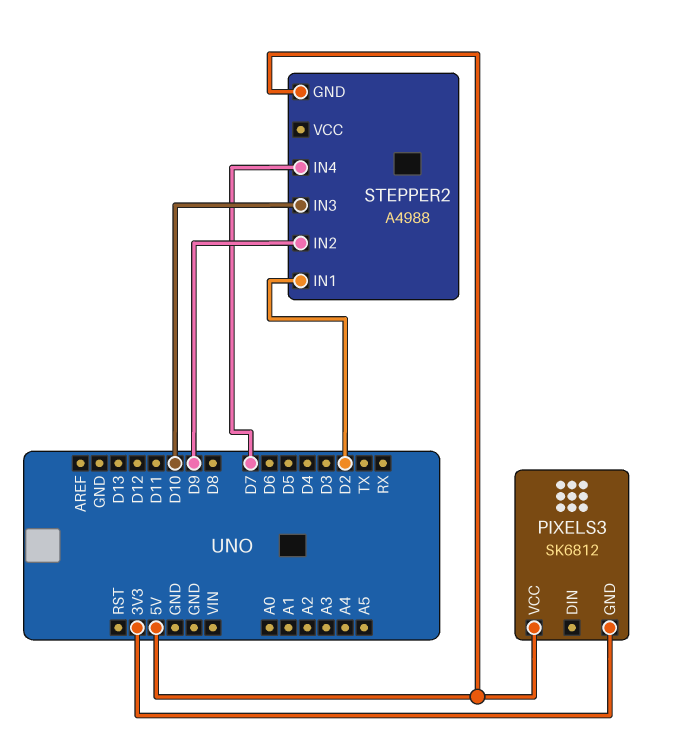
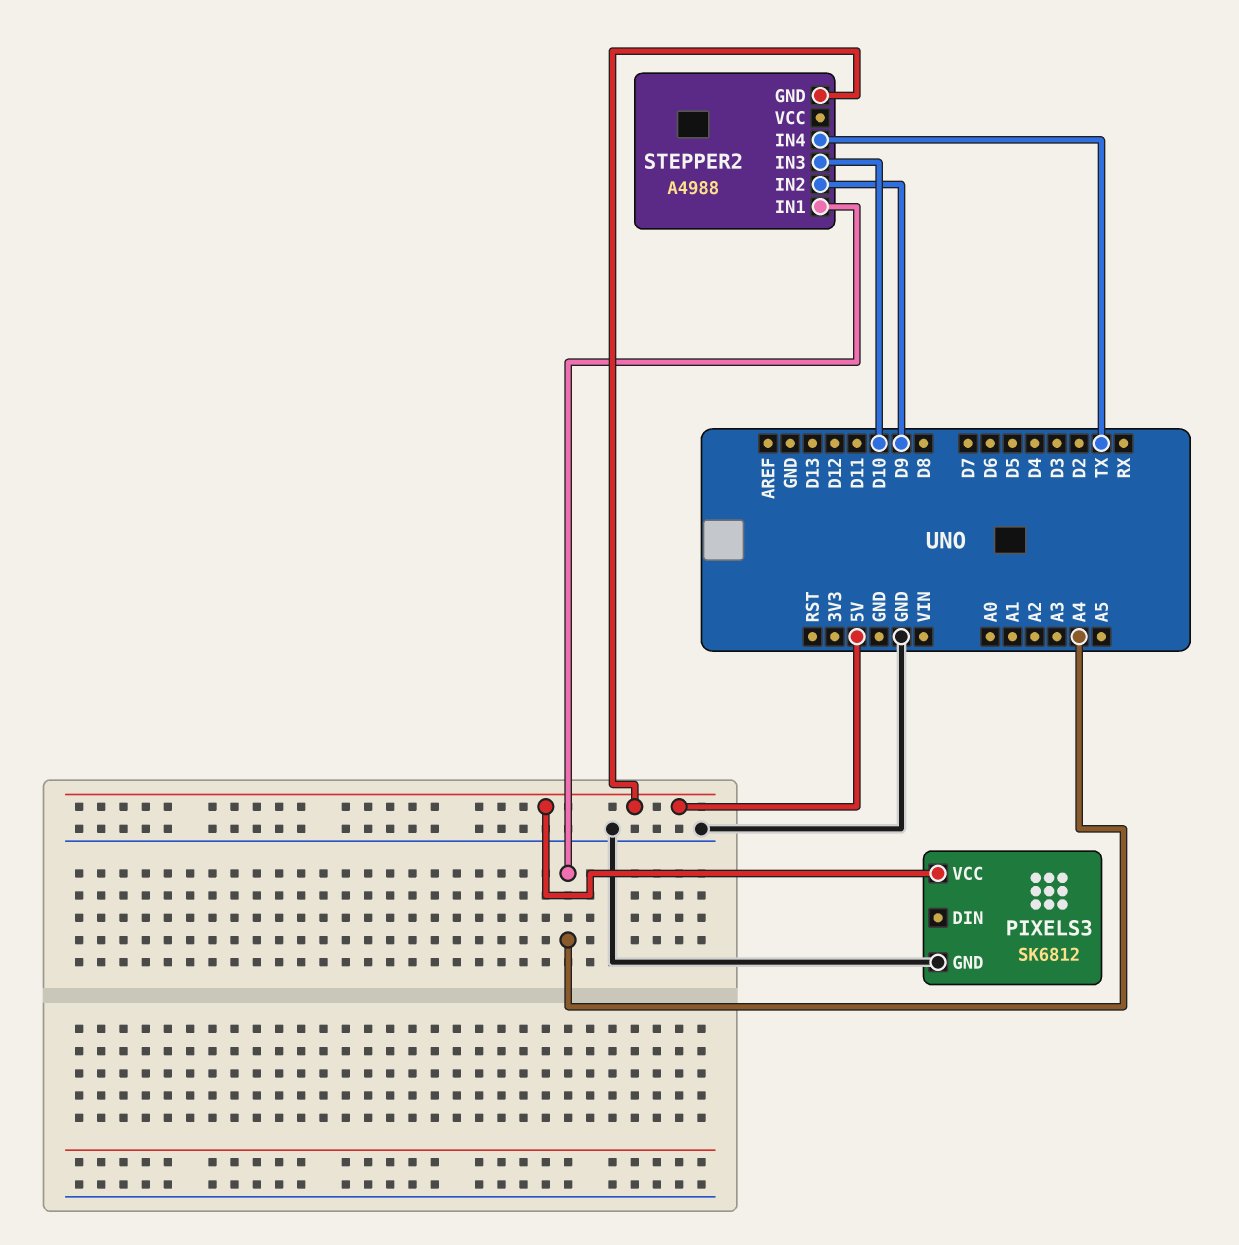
PIXELS3 pin GND: 3V3 -> GND
STEPPER2 pin IN1: D2 -> A4
STEPPER2 pin IN4: D7 -> TX

